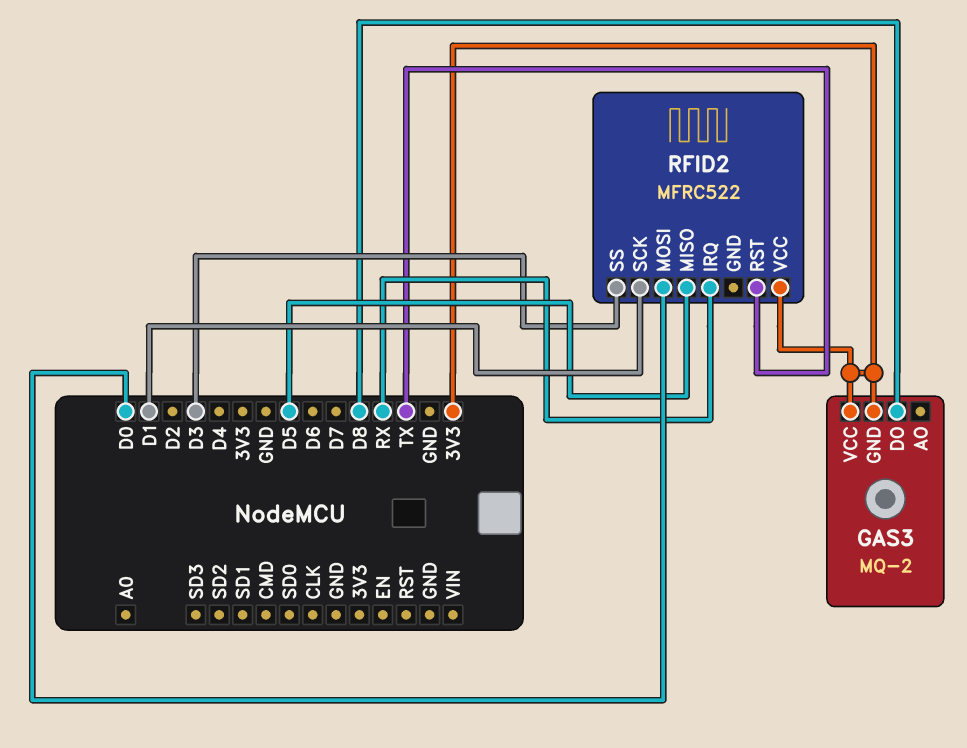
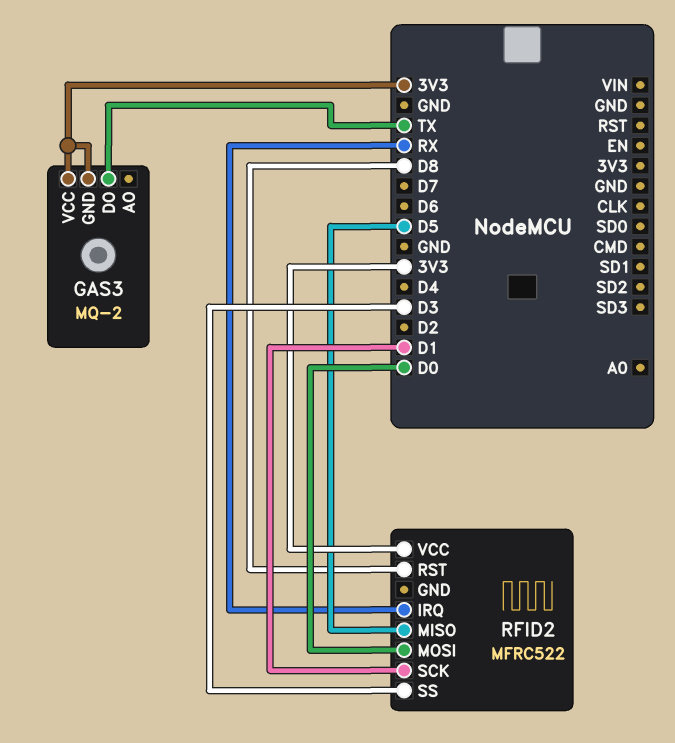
GAS3 pin DO: D8 -> TX
RFID2 pin RST: TX -> D8

